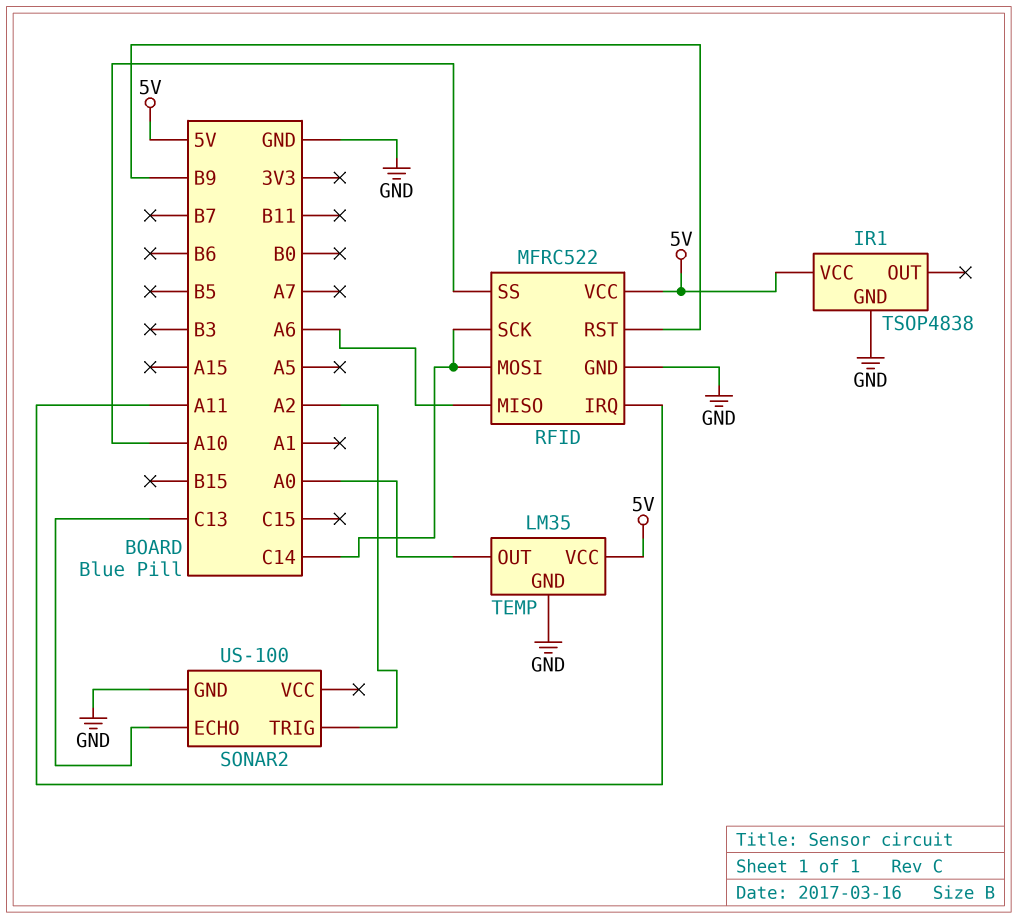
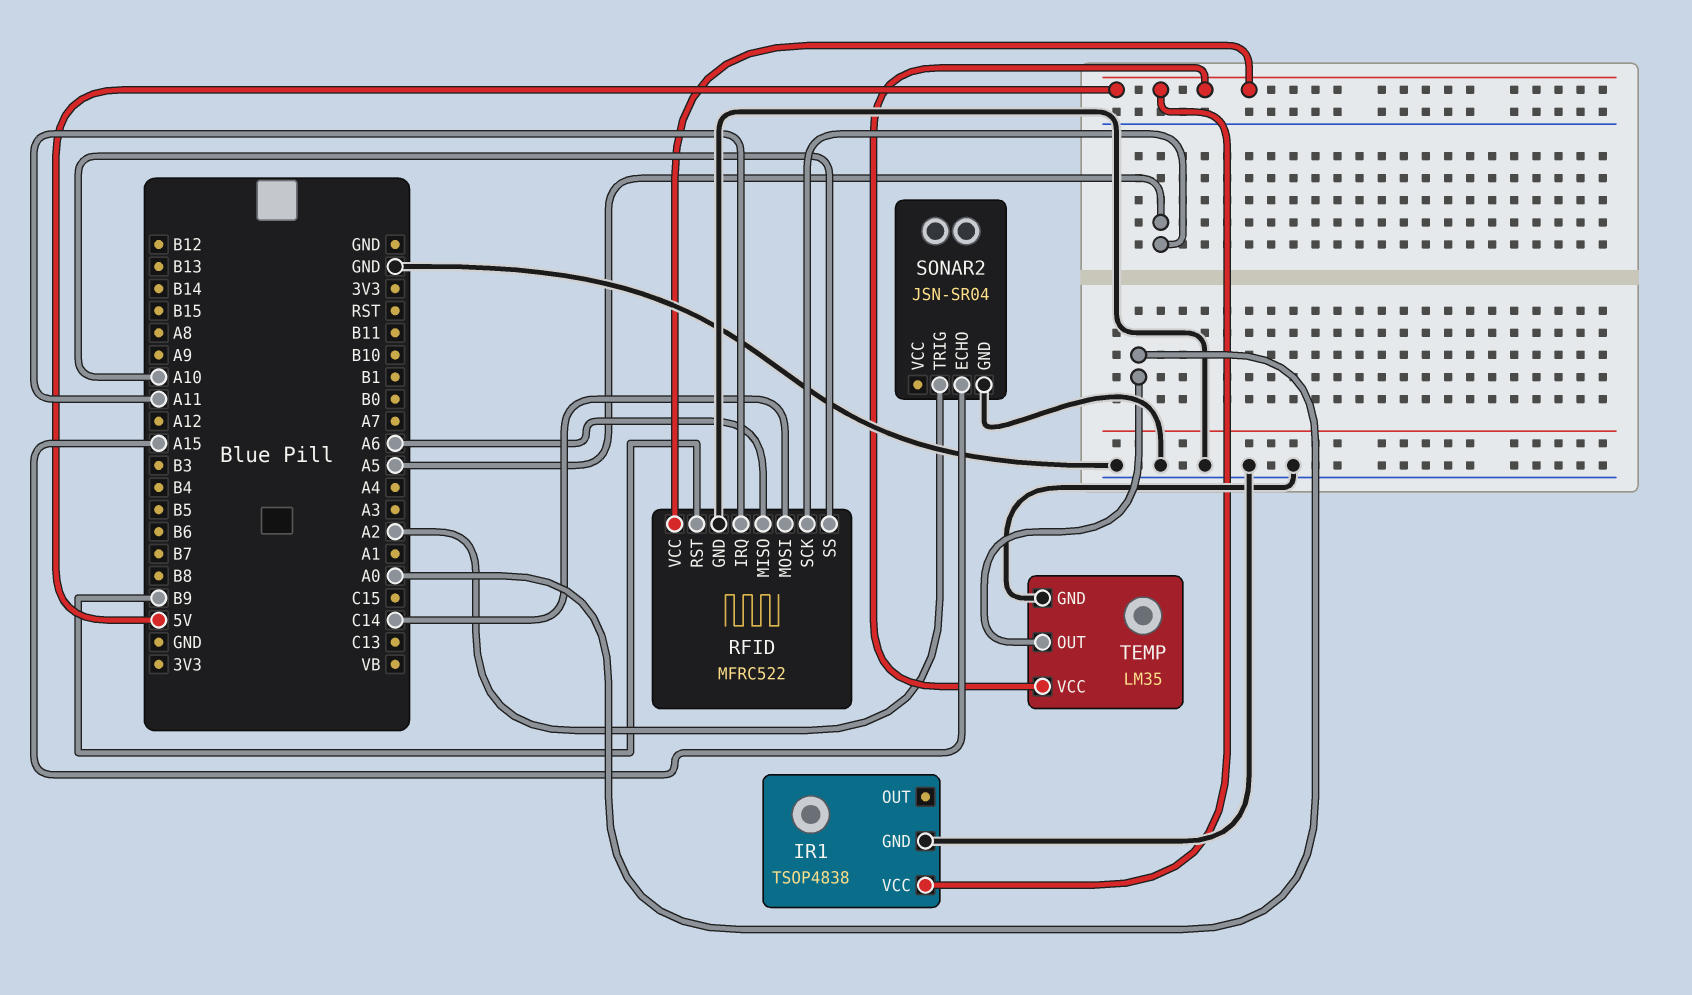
RFID pin SCK: C14 -> A5
SONAR2: US-100 -> JSN-SR04
SONAR2 pin ECHO: C13 -> A15

